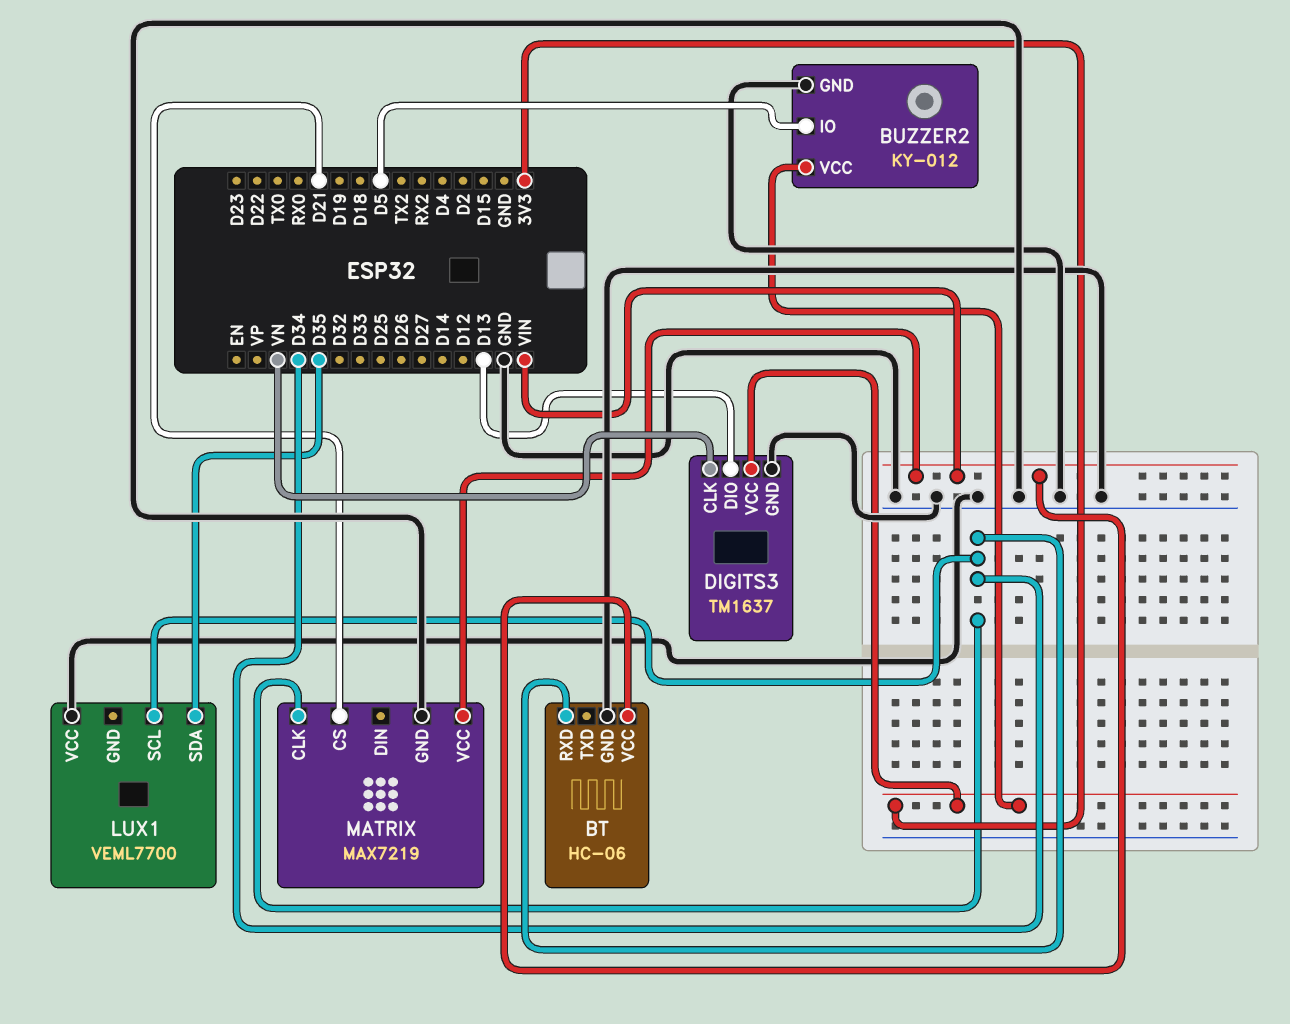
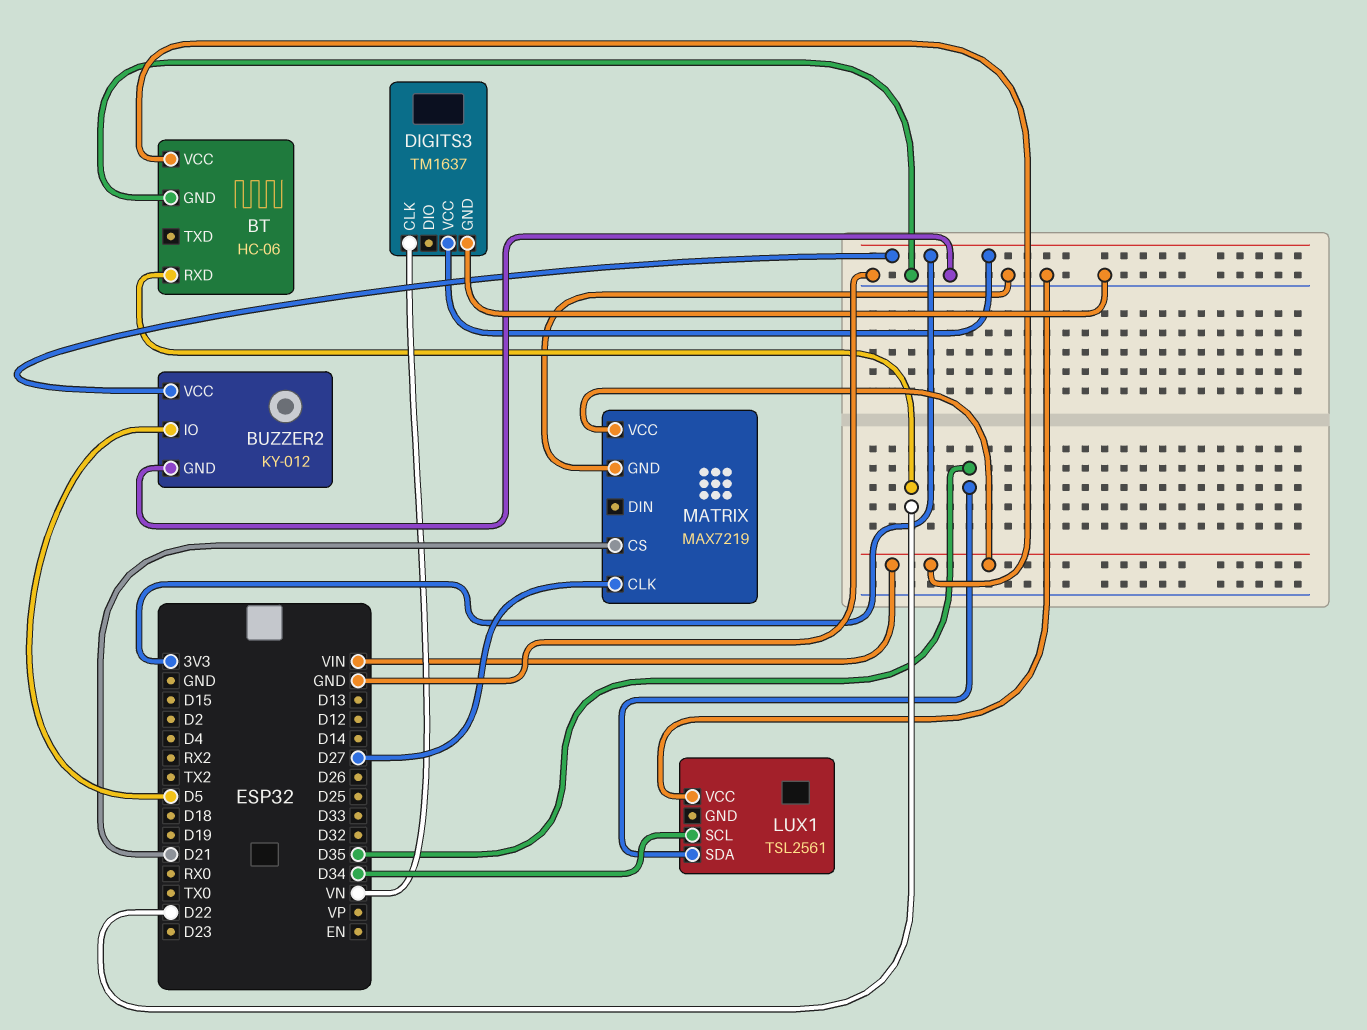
BT pin RXD: D34 -> D22
DIGITS3 pin DIO: D13 -> none
LUX1: VEML7700 -> TSL2561
MATRIX pin CLK: D34 -> D27

